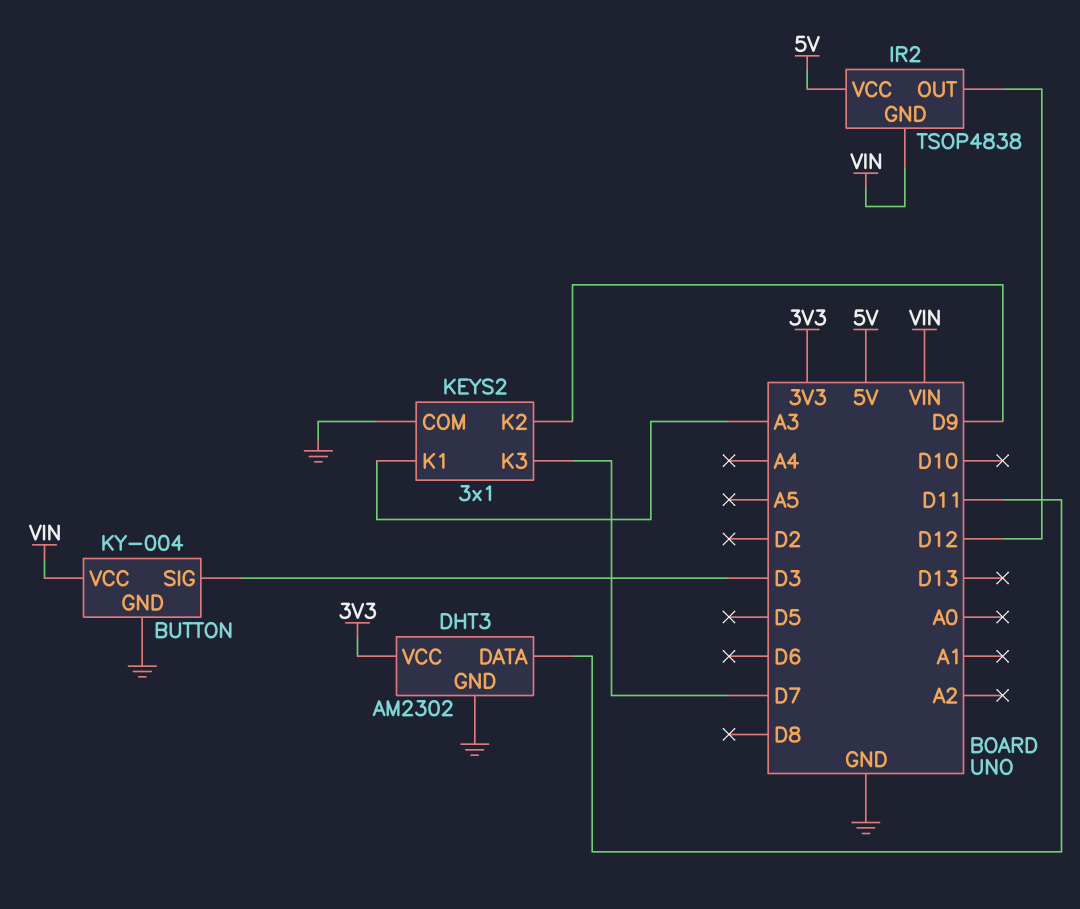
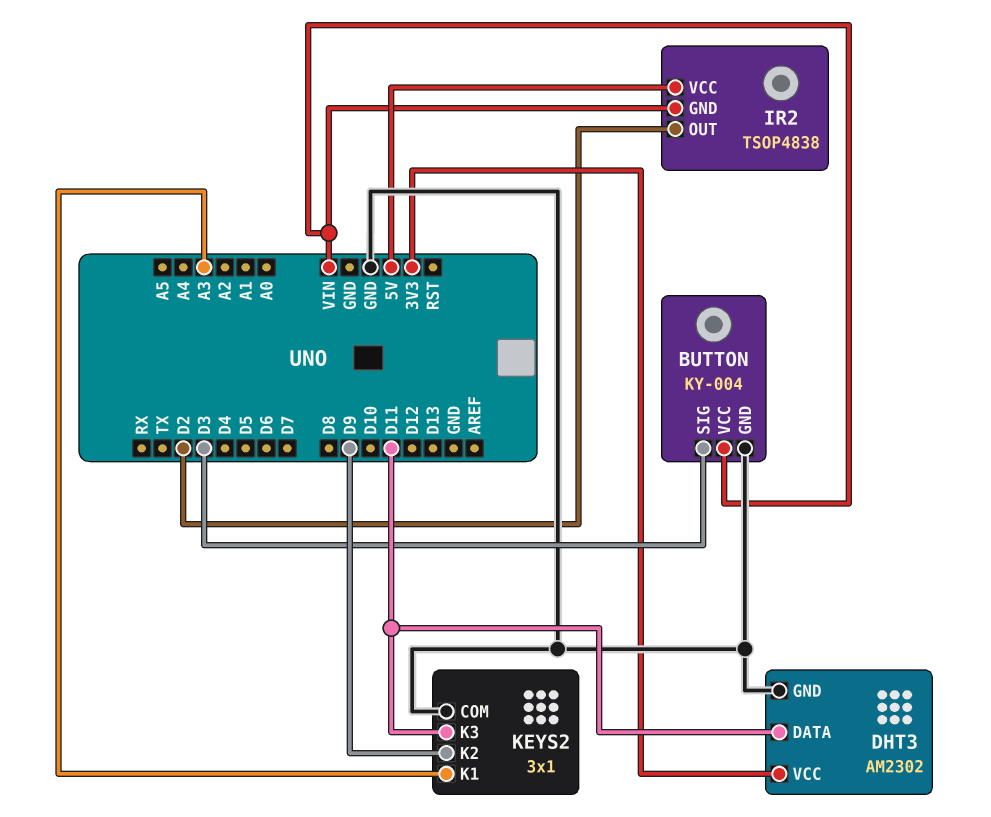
IR2 pin OUT: D12 -> D2
KEYS2 pin K3: D7 -> D11

